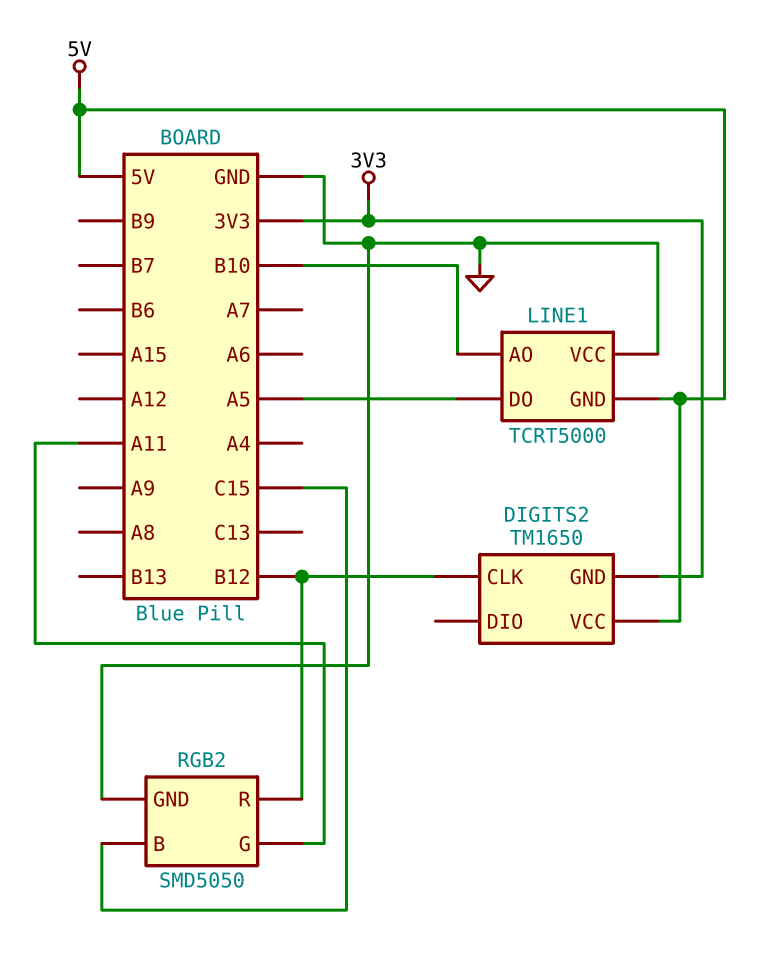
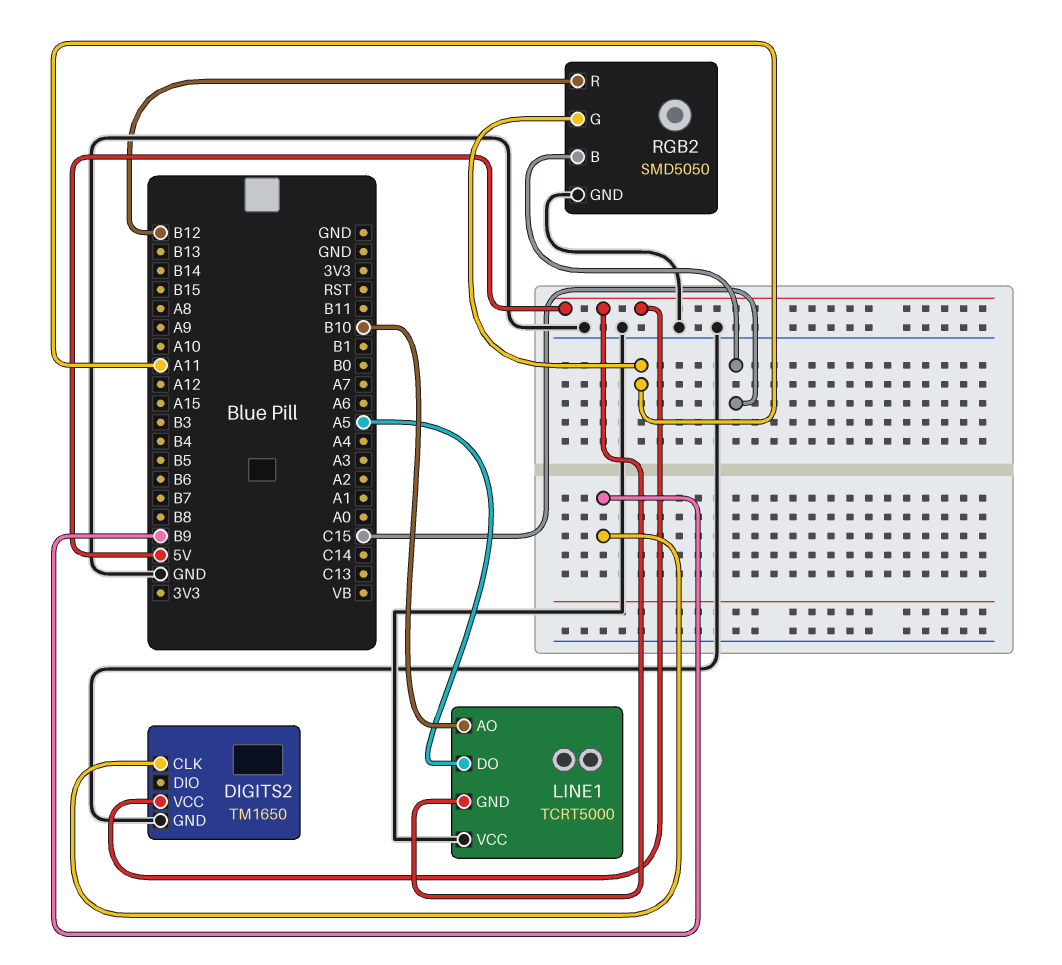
DIGITS2 pin CLK: B12 -> B9
DIGITS2 pin GND: 3V3 -> GND

